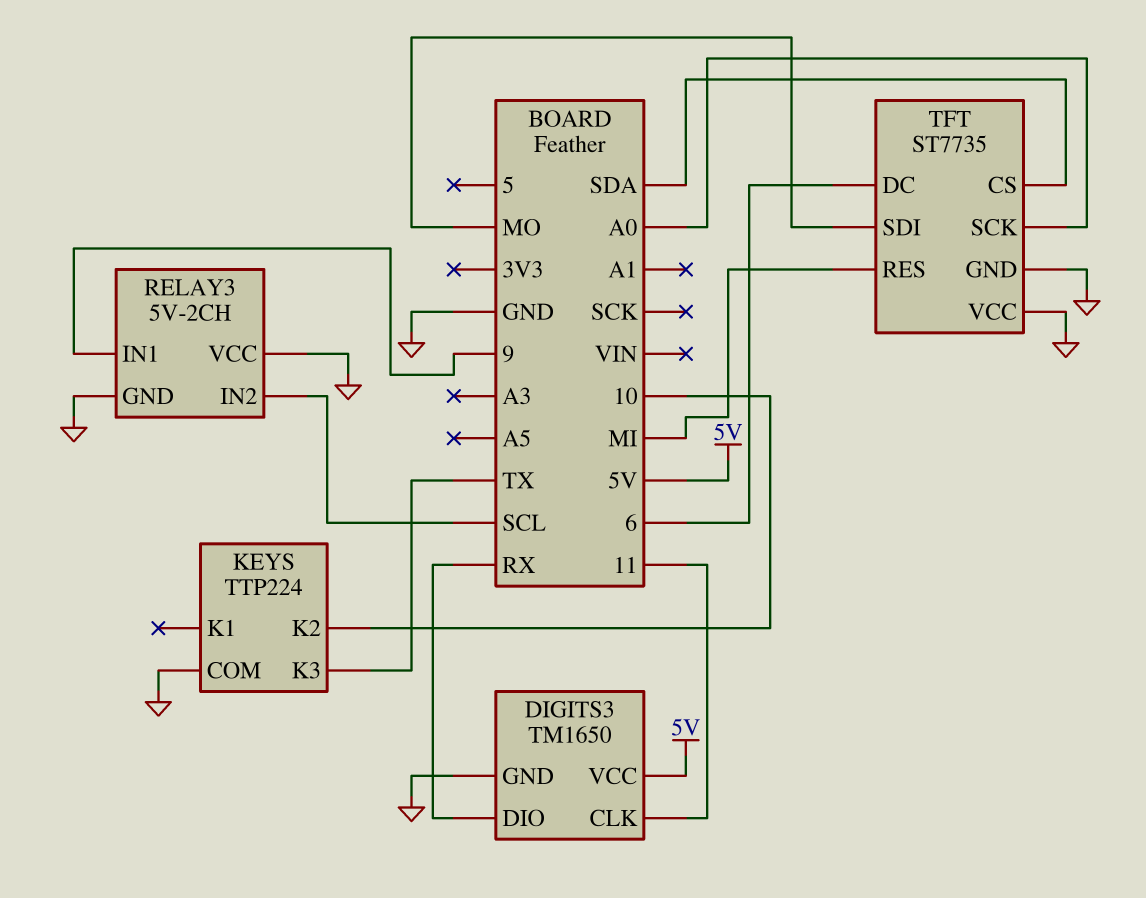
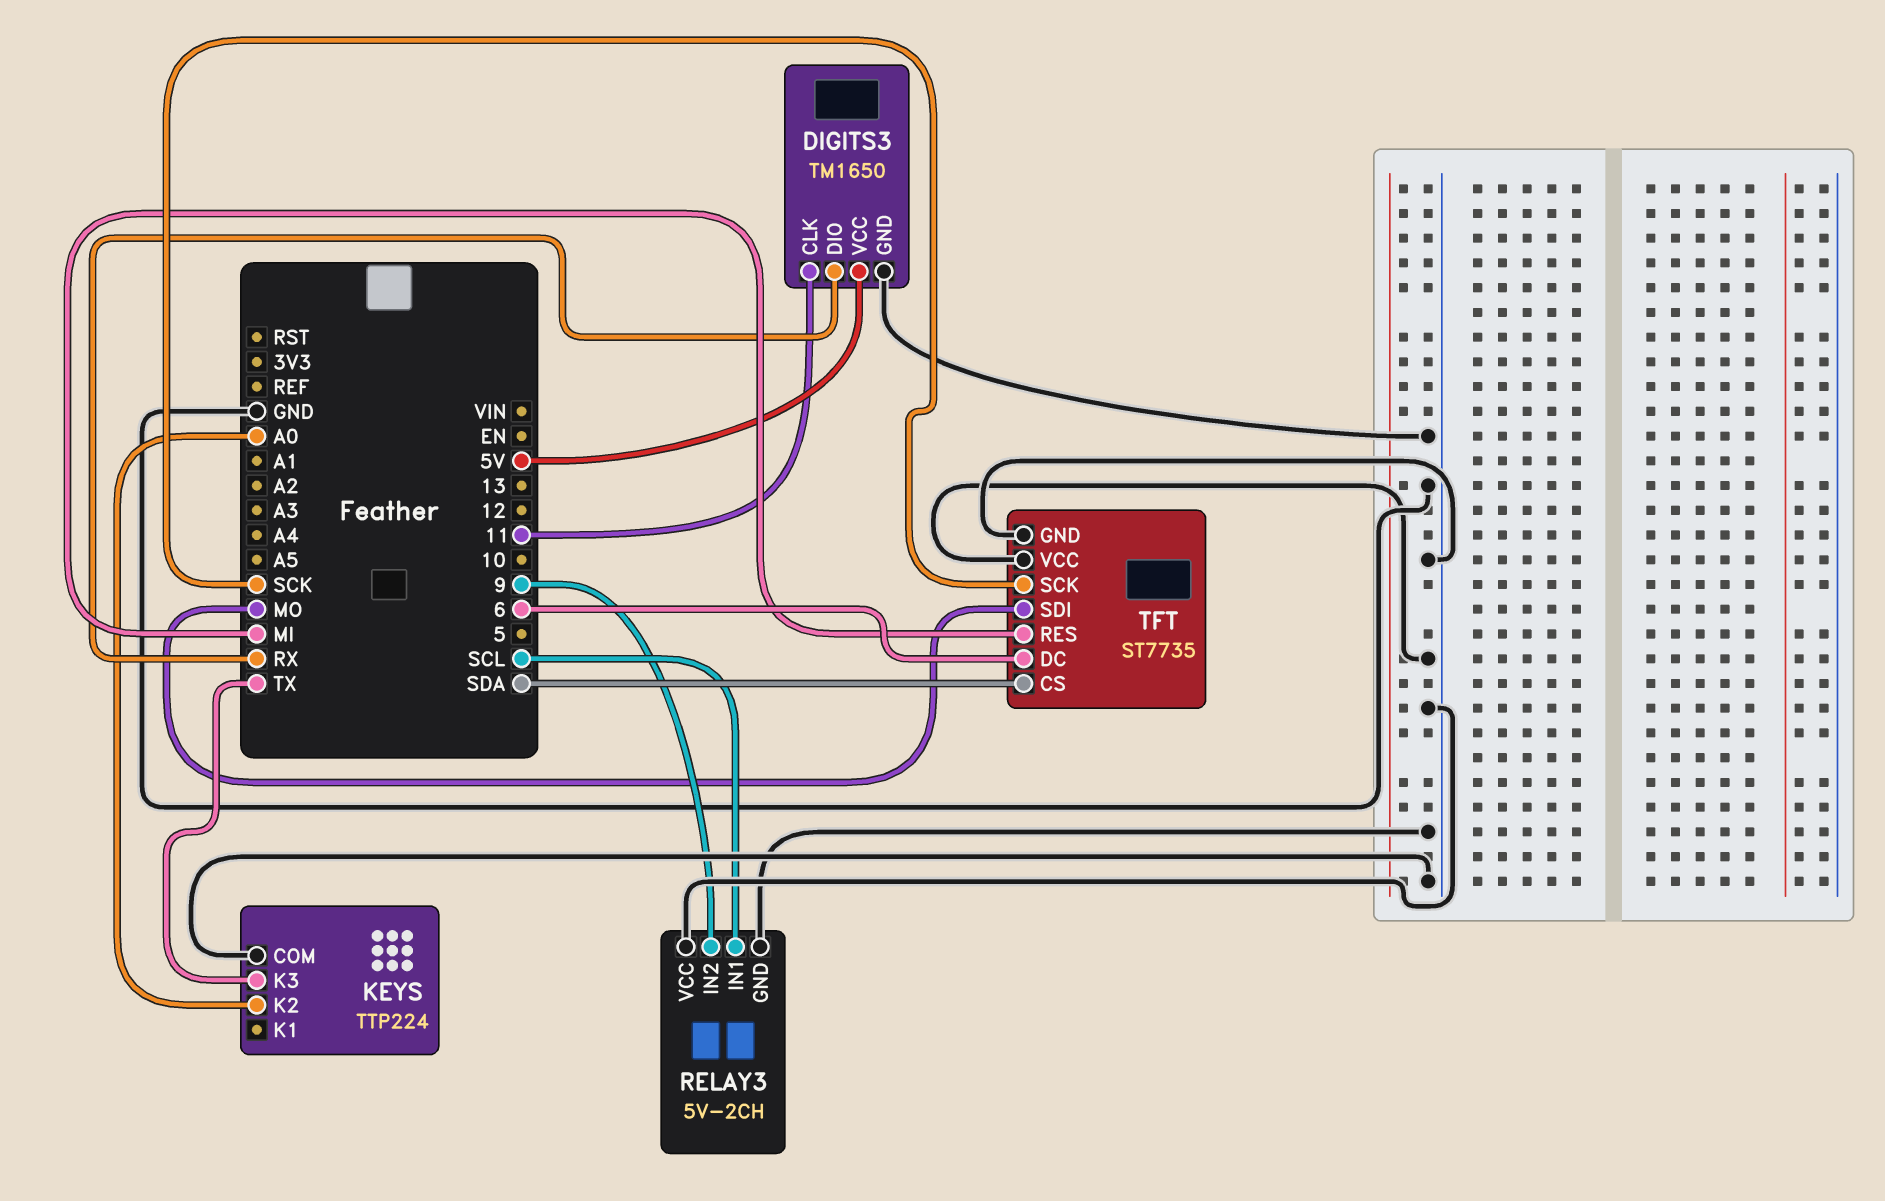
KEYS pin K2: 10 -> A0
RELAY3 pin IN1: 9 -> SCL
RELAY3 pin IN2: SCL -> 9
TFT pin SCK: A0 -> SCK

